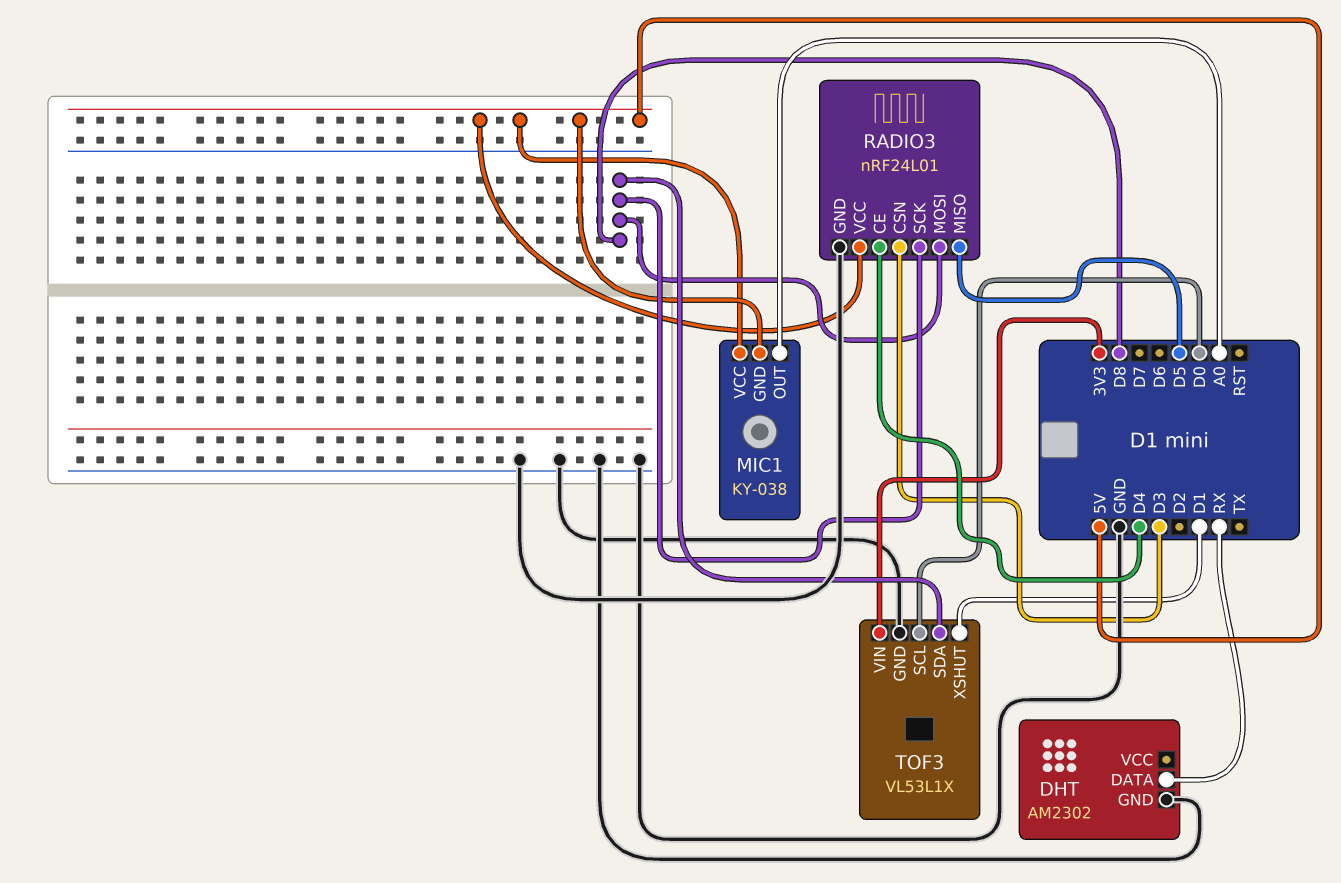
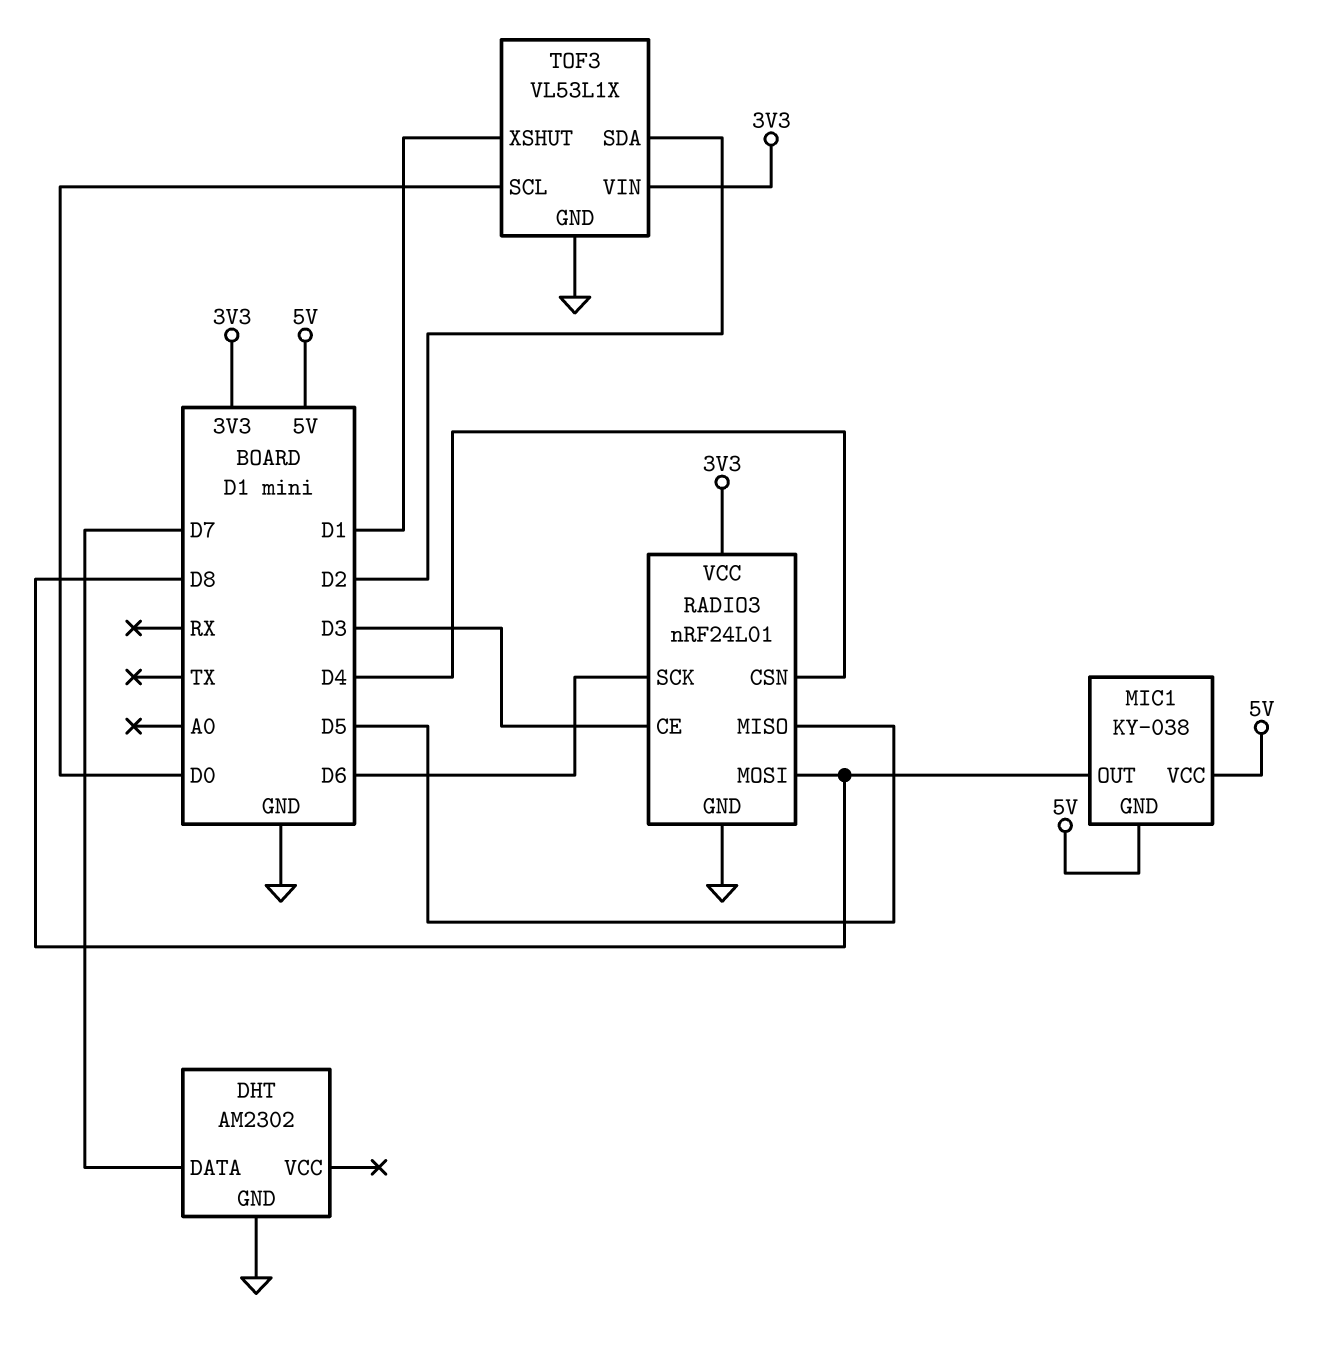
DHT pin DATA: RX -> D7
MIC1 pin OUT: A0 -> D8
RADIO3 pin CE: D4 -> D3
RADIO3 pin CSN: D3 -> D4
RADIO3 pin SCK: D8 -> D6
RADIO3 pin VCC: 5V -> 3V3
TOF3 pin SDA: D8 -> D2

